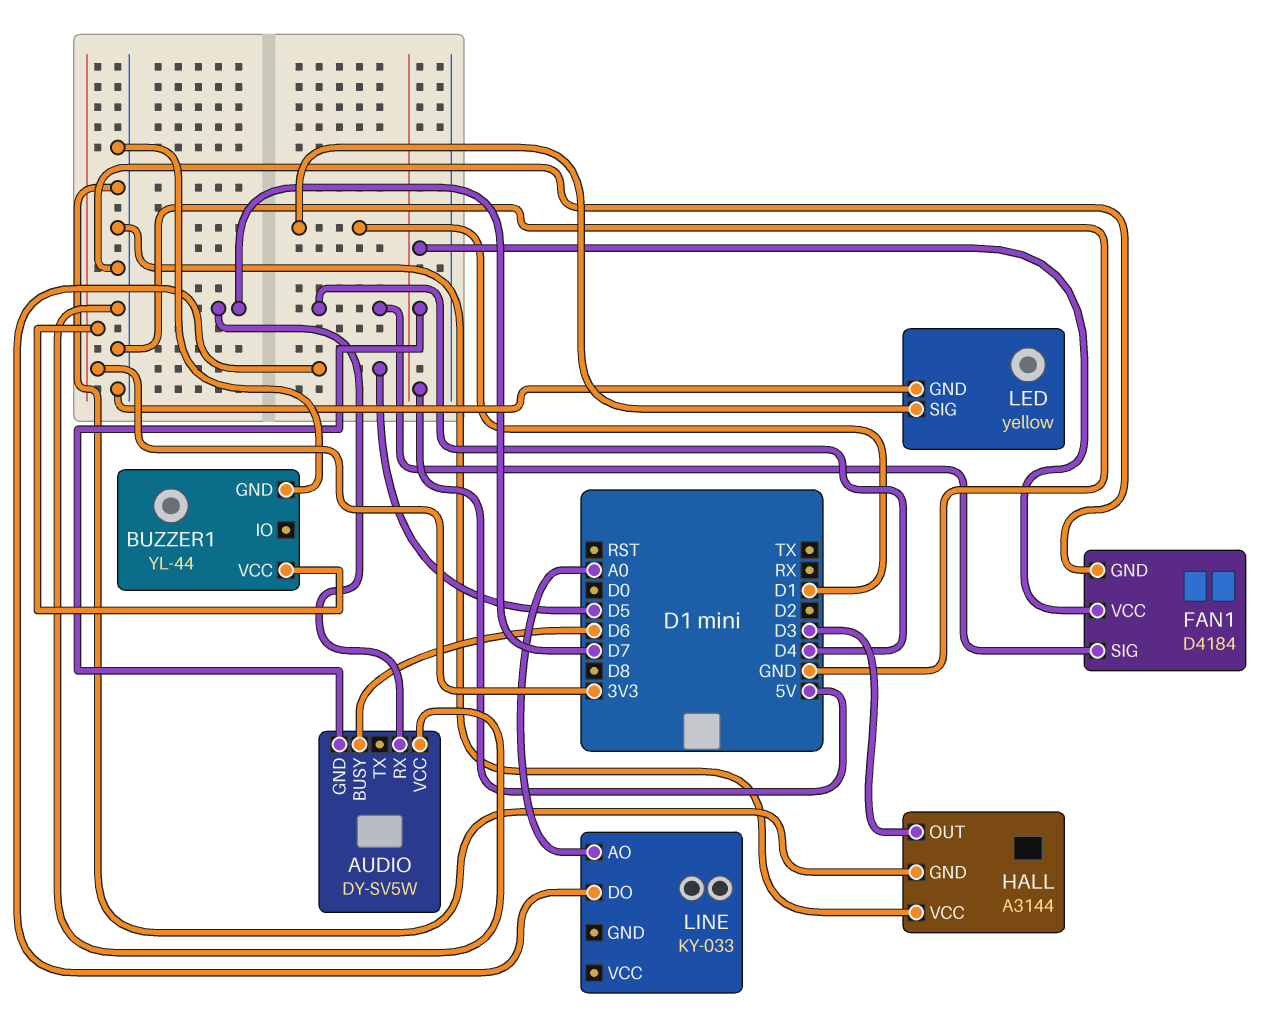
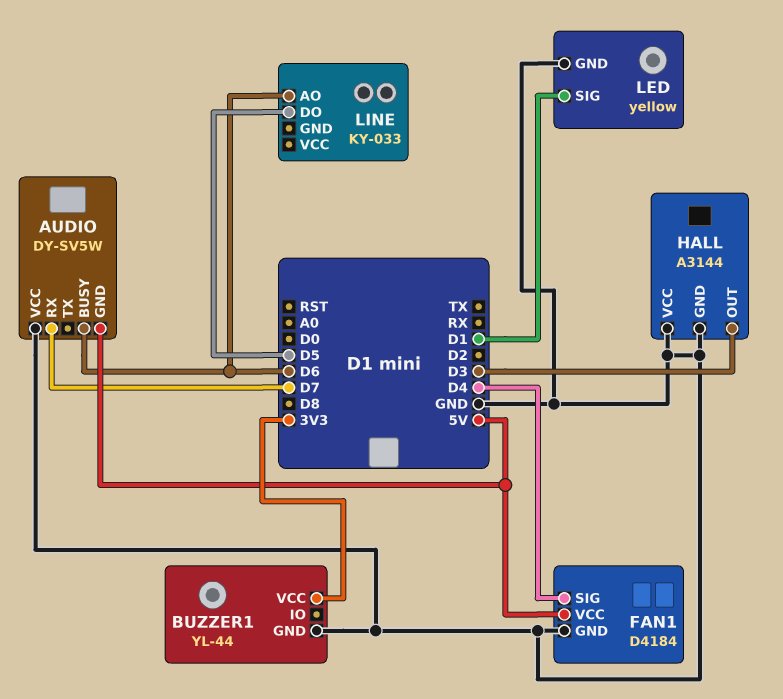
LINE pin AO: A0 -> D6

